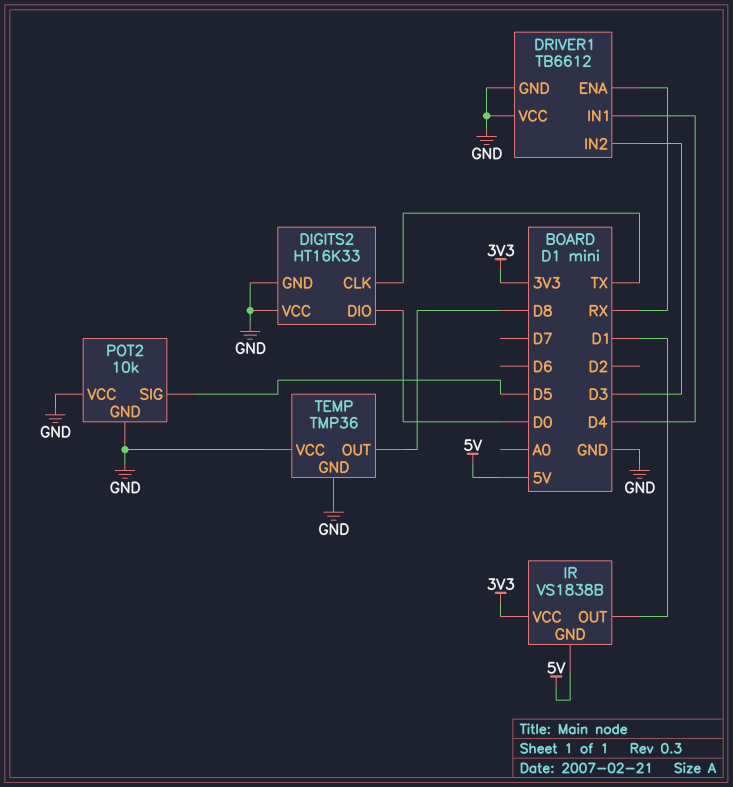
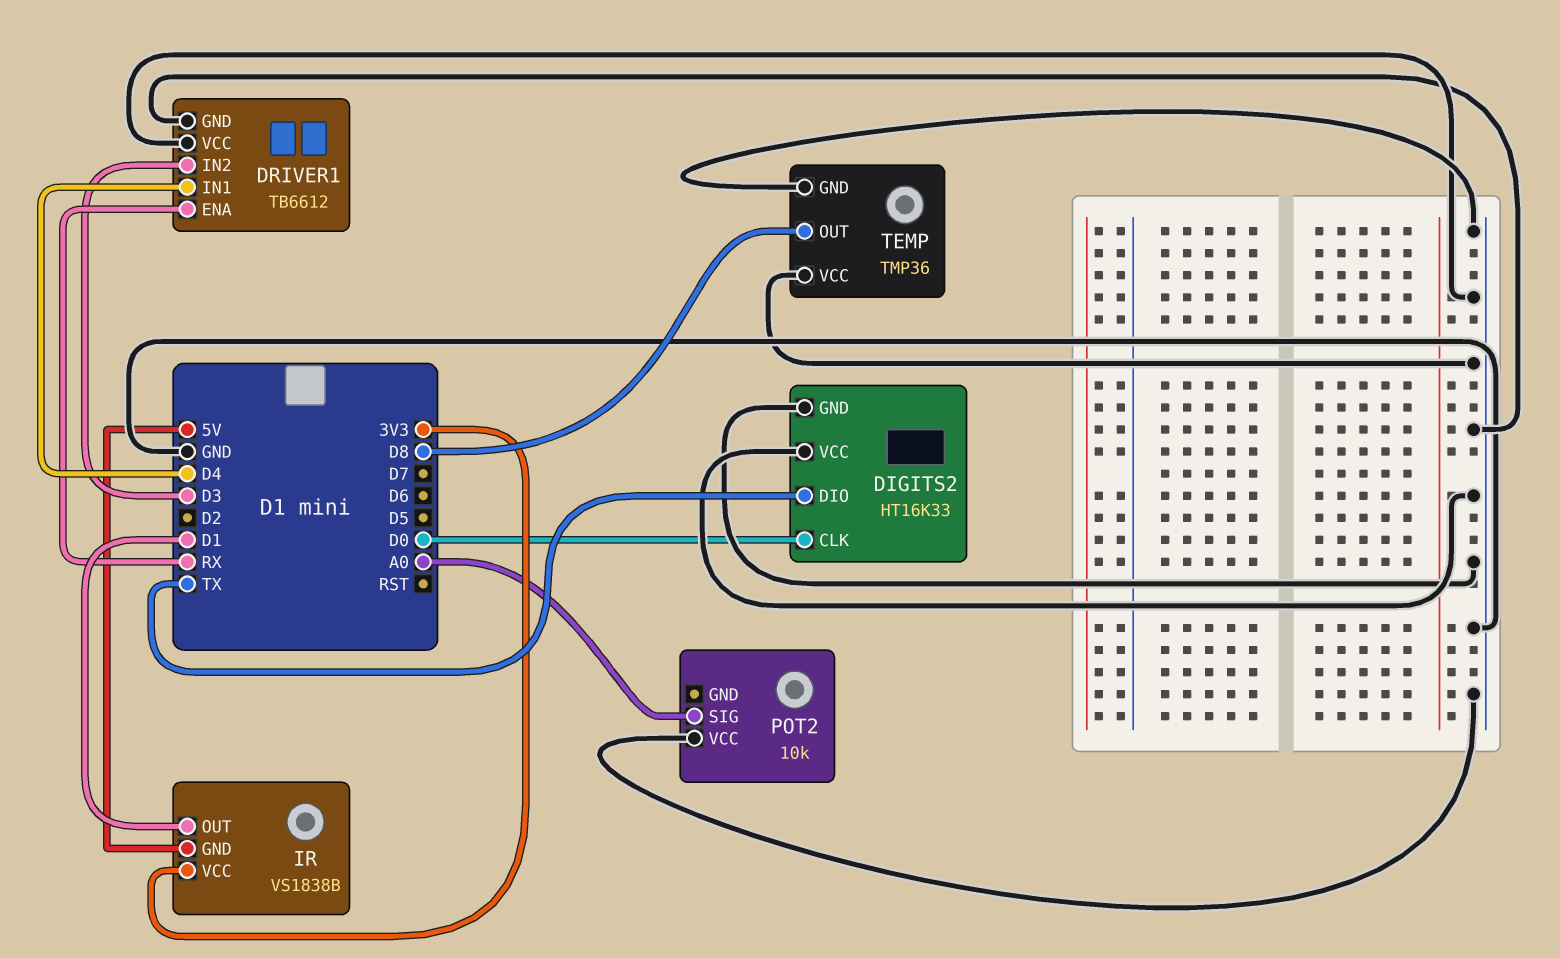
DIGITS2 pin CLK: TX -> D0
DIGITS2 pin DIO: D0 -> TX
POT2 pin GND: GND -> none
POT2 pin SIG: D5 -> A0

